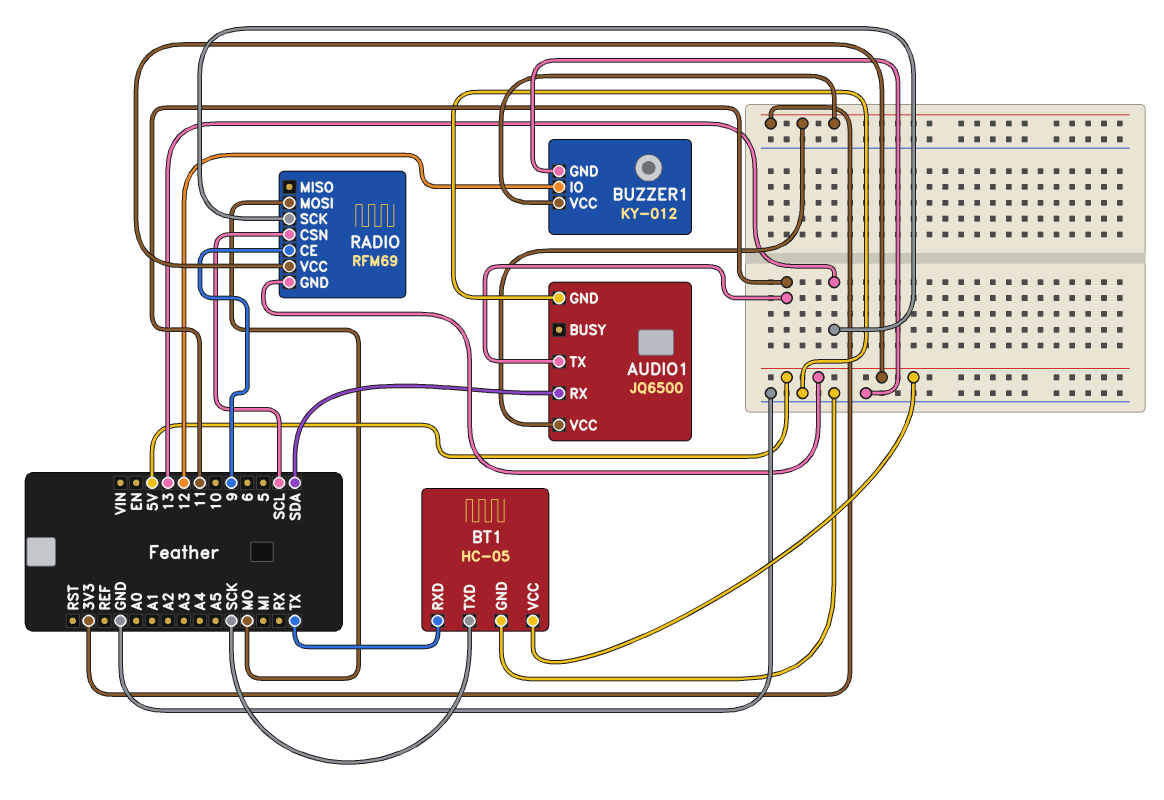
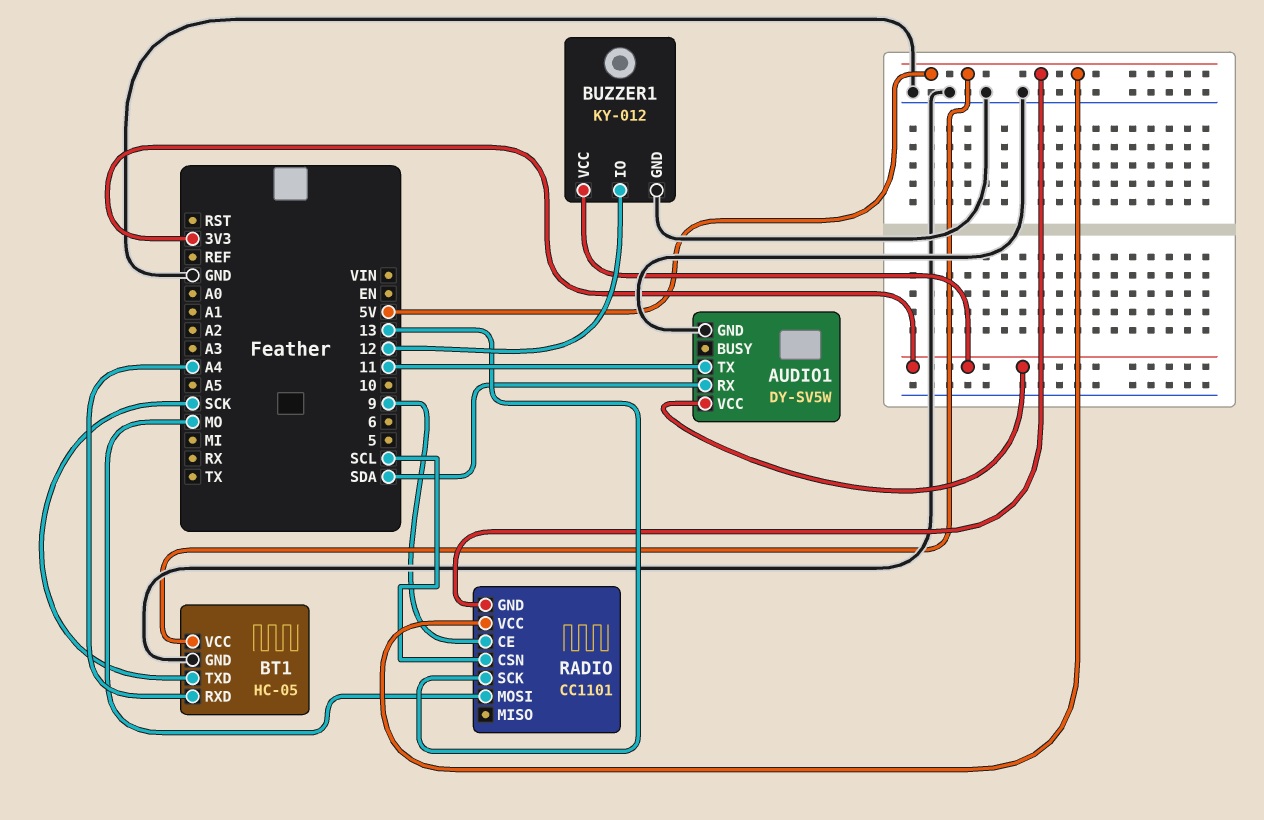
AUDIO1: JQ6500 -> DY-SV5W
BT1 pin RXD: TX -> A4
RADIO: RFM69 -> CC1101

